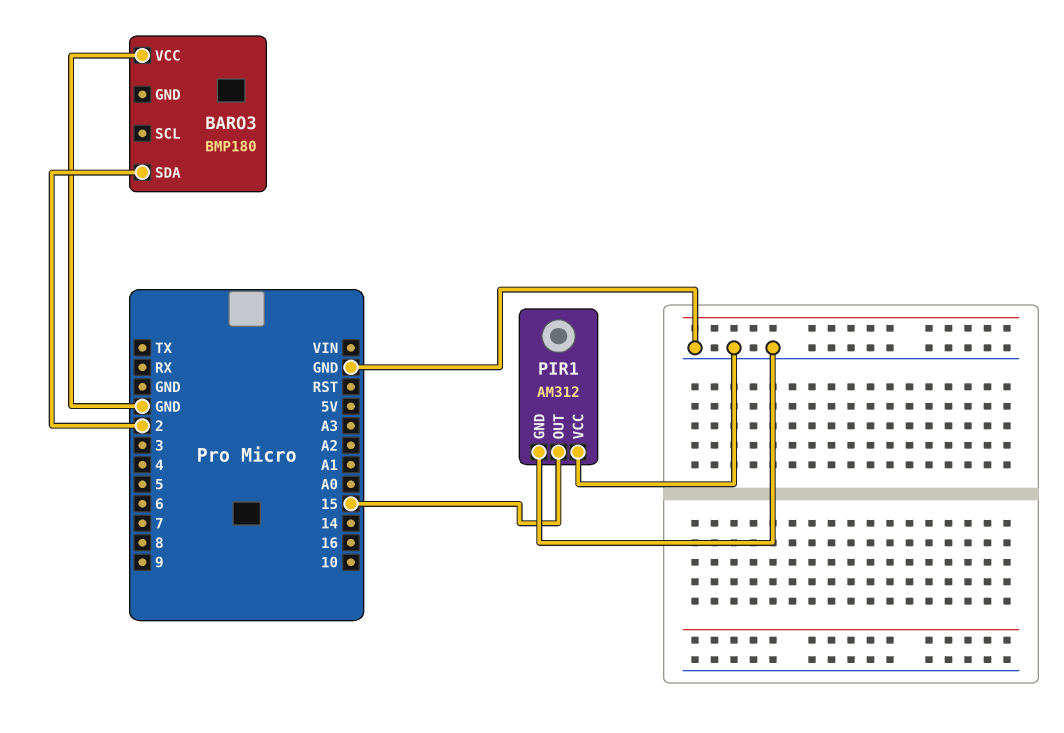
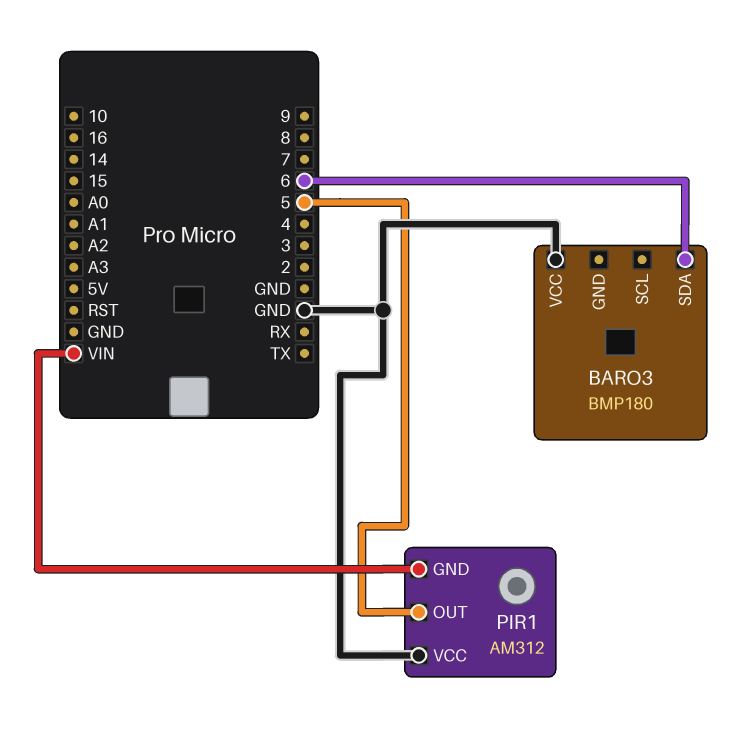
BARO3 pin SDA: 2 -> 6
PIR1 pin GND: GND -> VIN
PIR1 pin OUT: 15 -> 5

